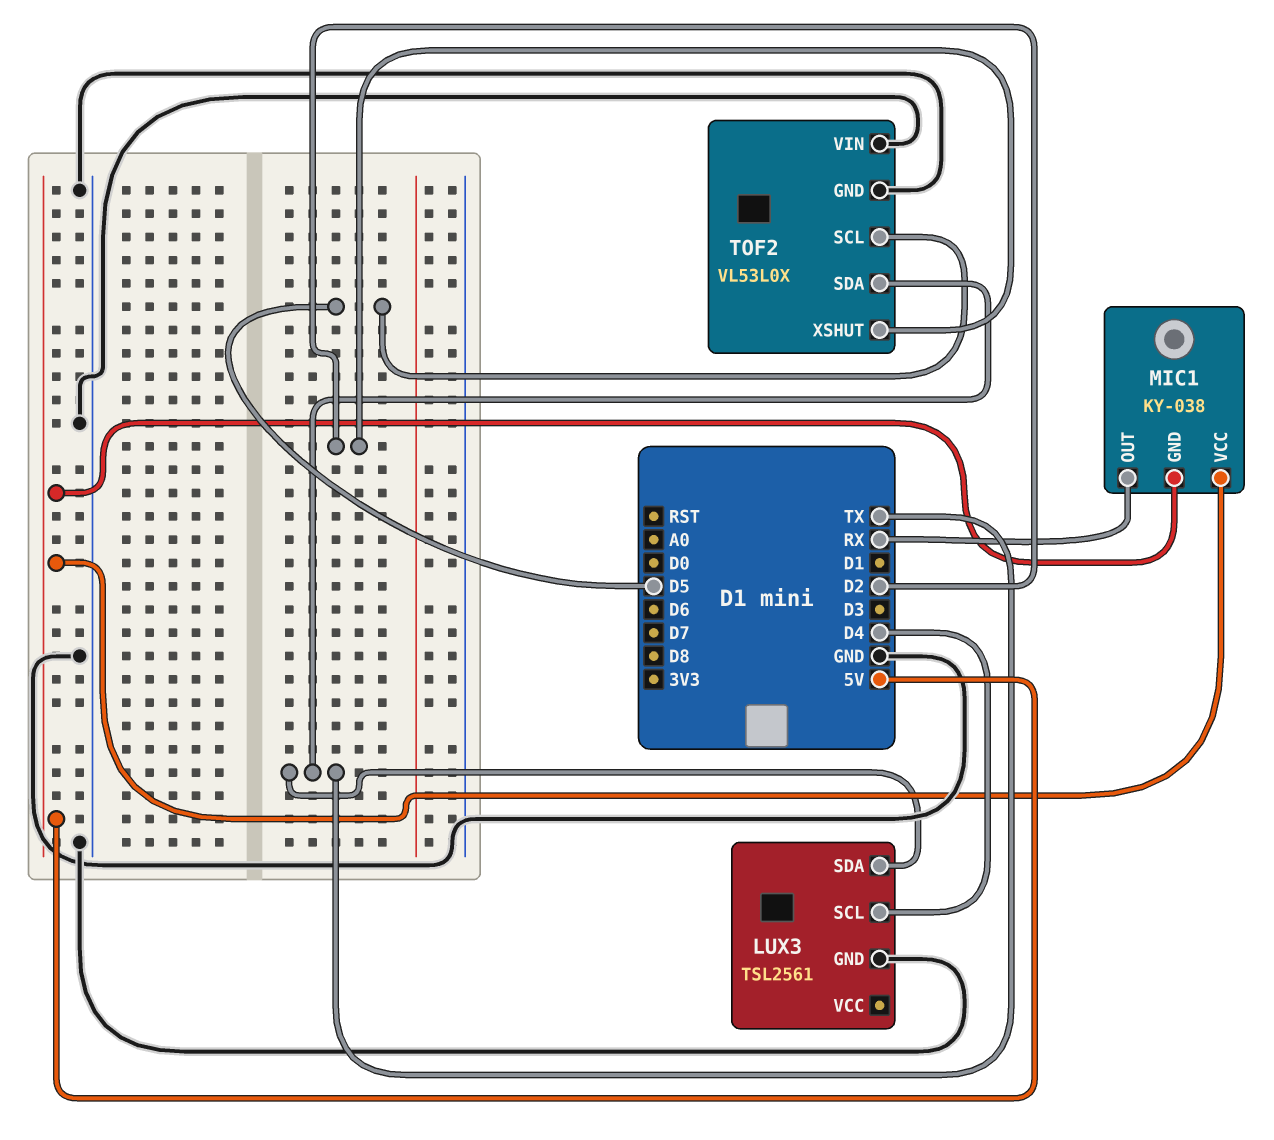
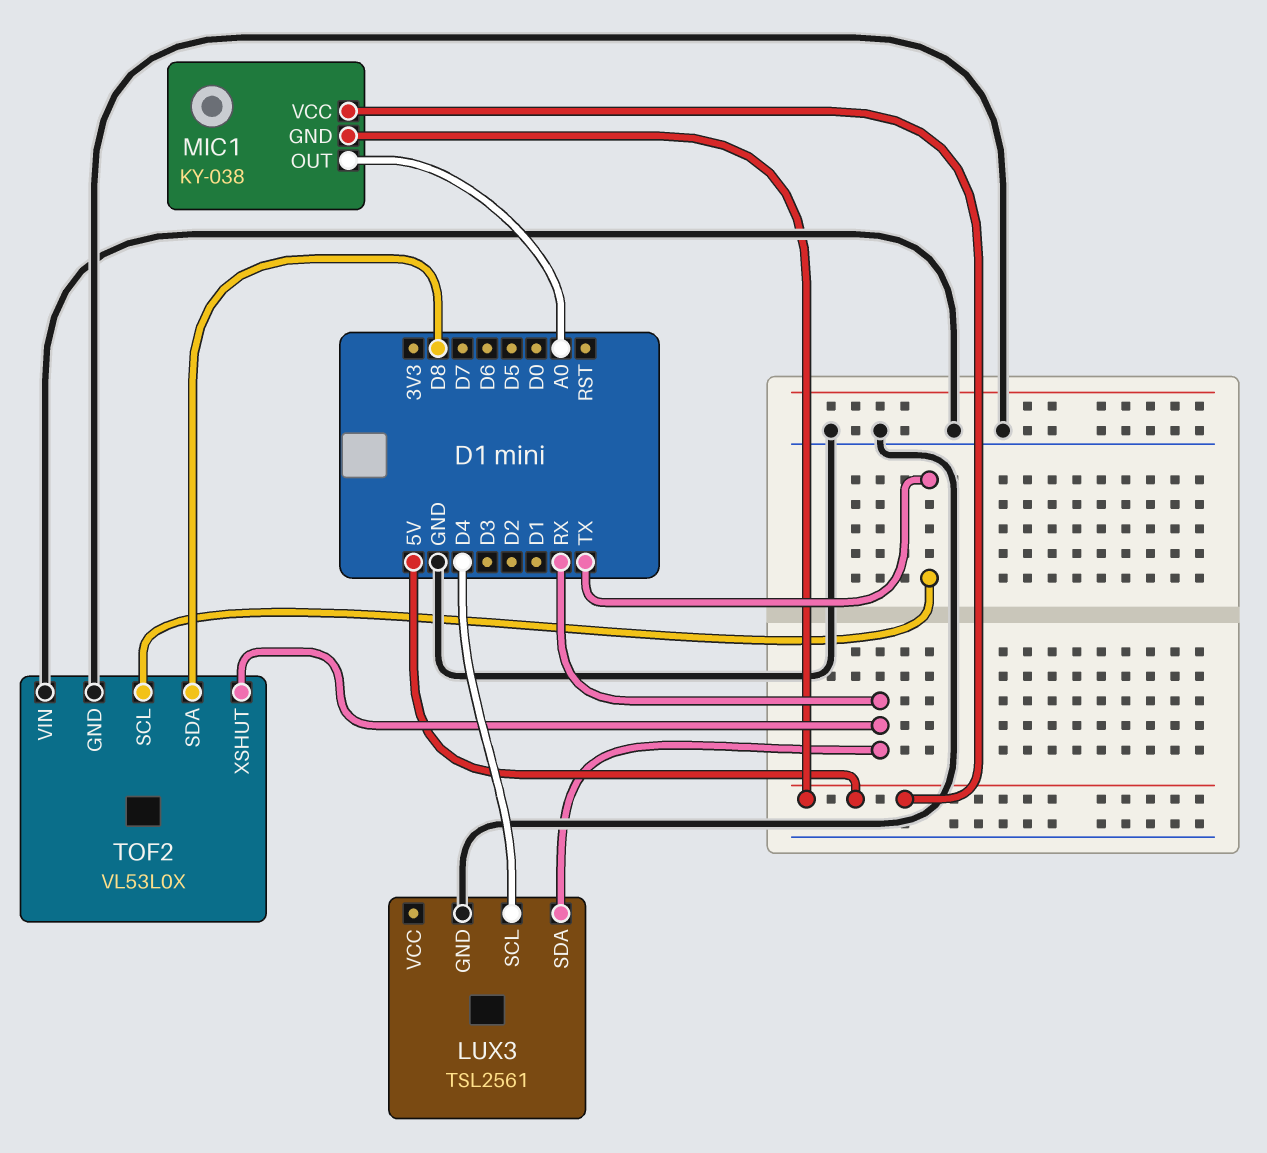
LUX3 pin SDA: TX -> RX
MIC1 pin OUT: RX -> A0
TOF2 pin SCL: D5 -> TX
TOF2 pin SDA: TX -> D8
TOF2 pin XSHUT: D2 -> RX

